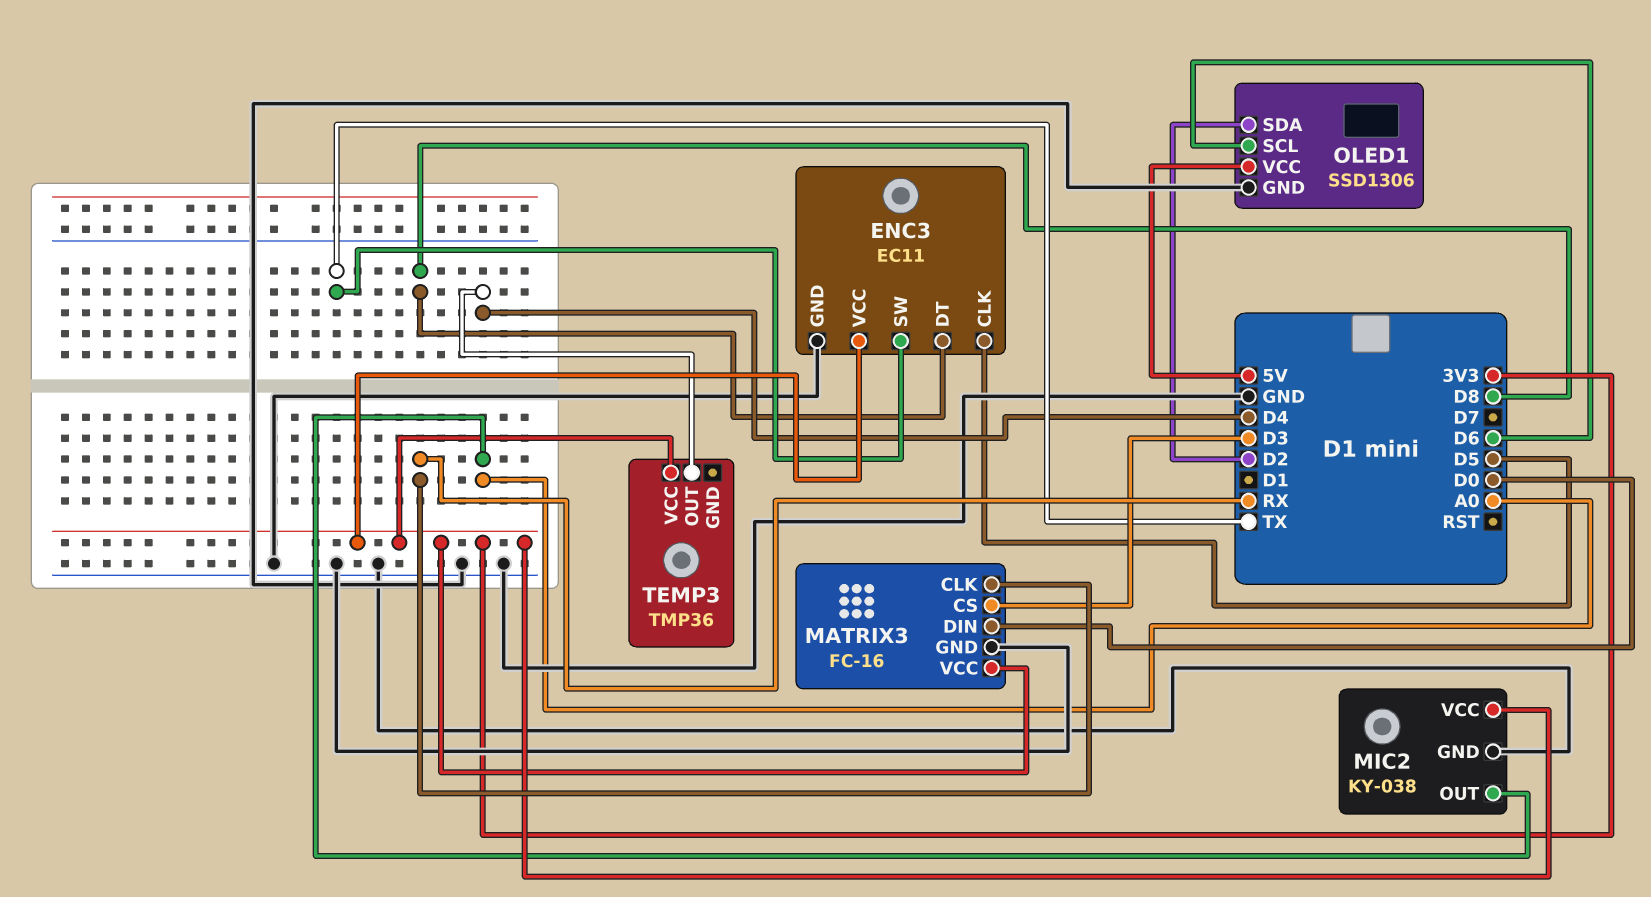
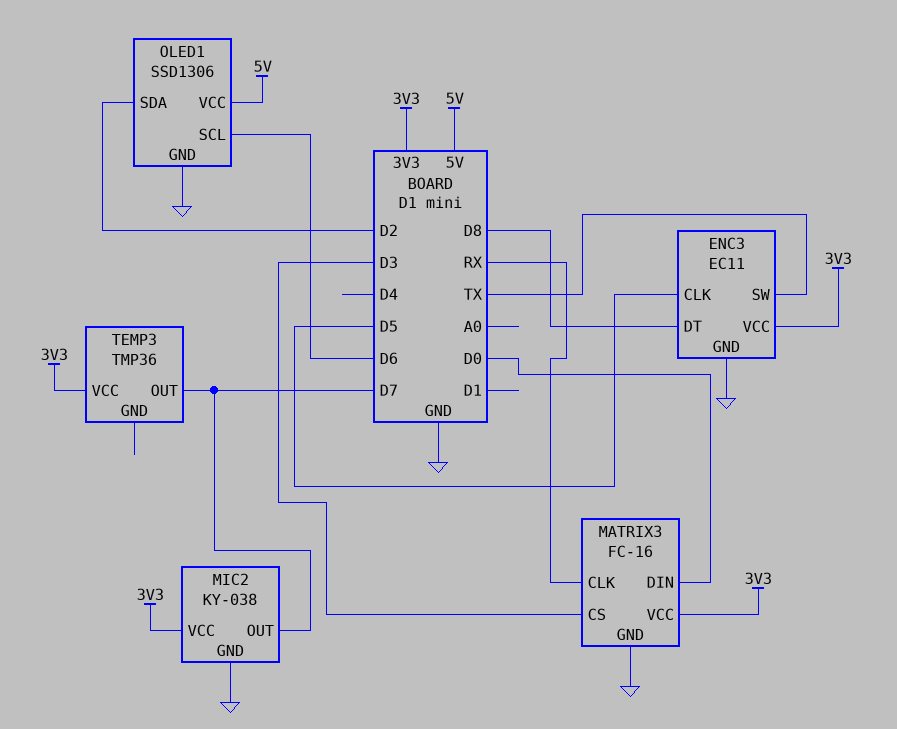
MIC2 pin OUT: A0 -> D7
TEMP3 pin OUT: D4 -> D7

